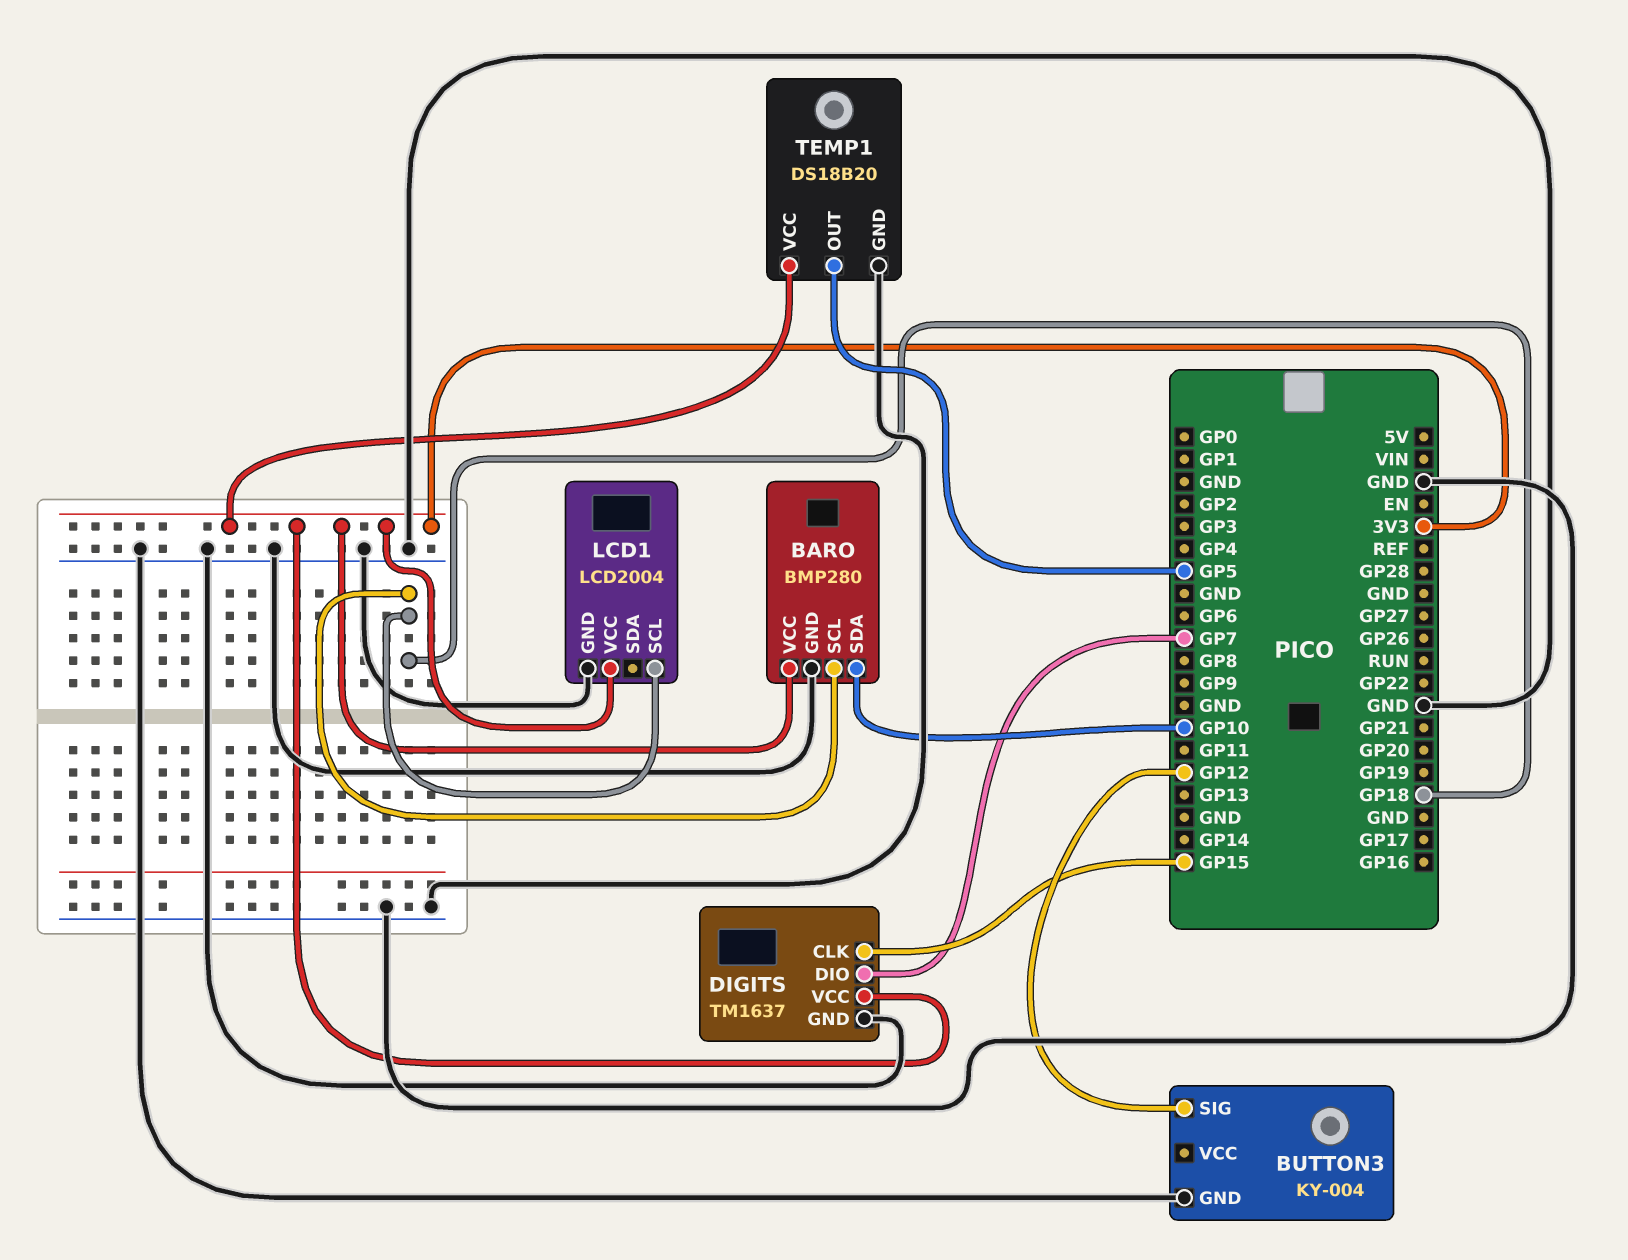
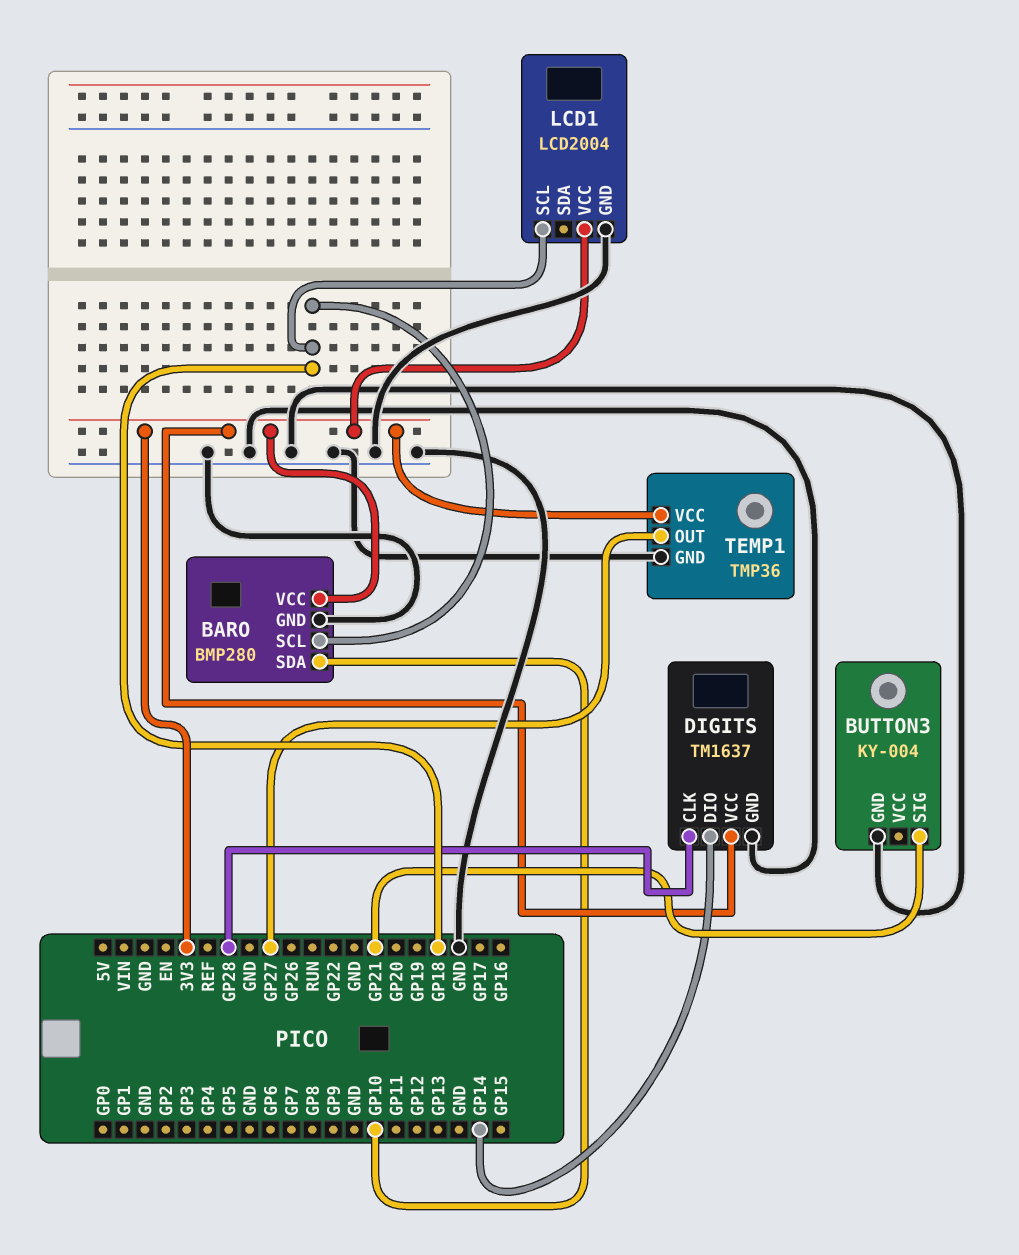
BUTTON3 pin SIG: GP12 -> GP21
DIGITS pin CLK: GP15 -> GP28
DIGITS pin DIO: GP7 -> GP14
TEMP1: DS18B20 -> TMP36
TEMP1 pin OUT: GP5 -> GP27

